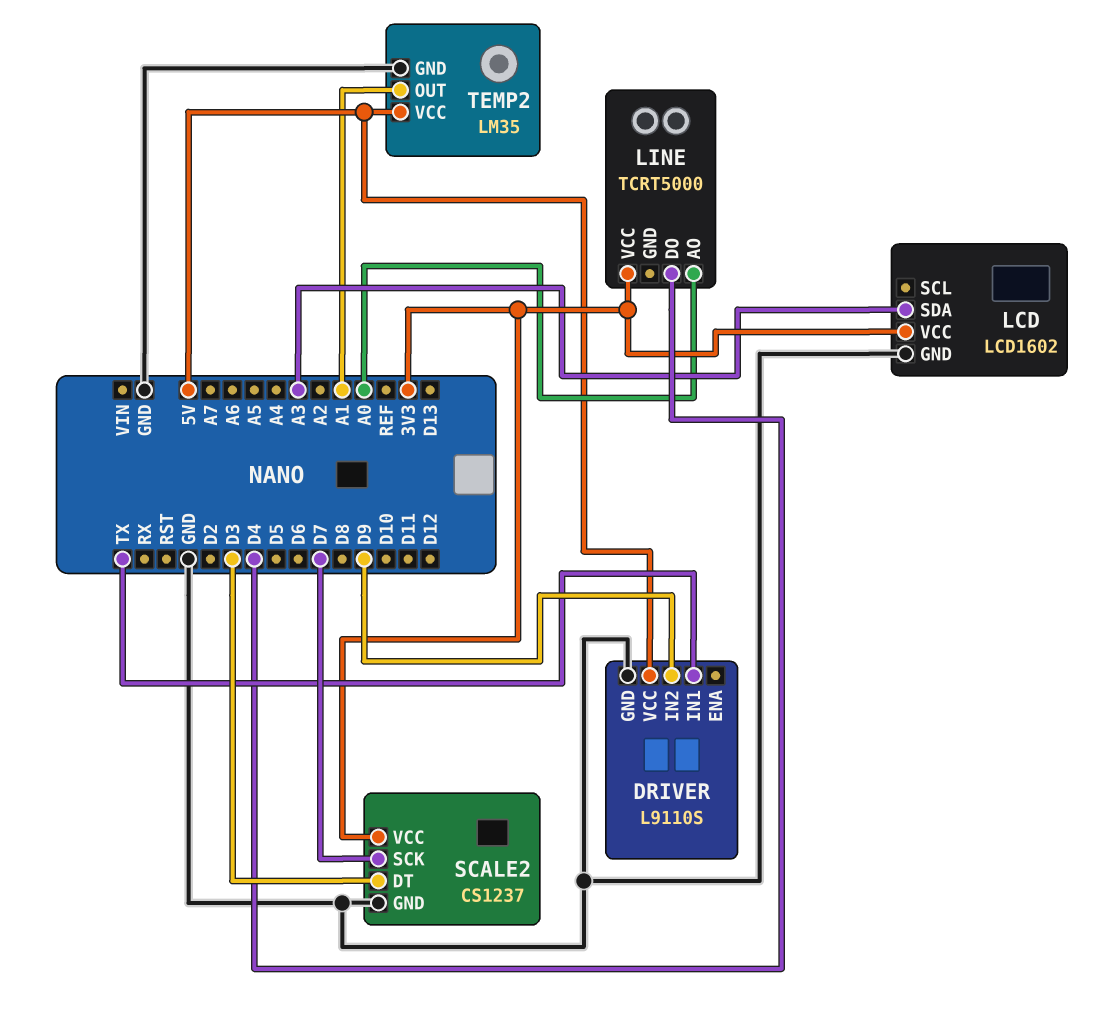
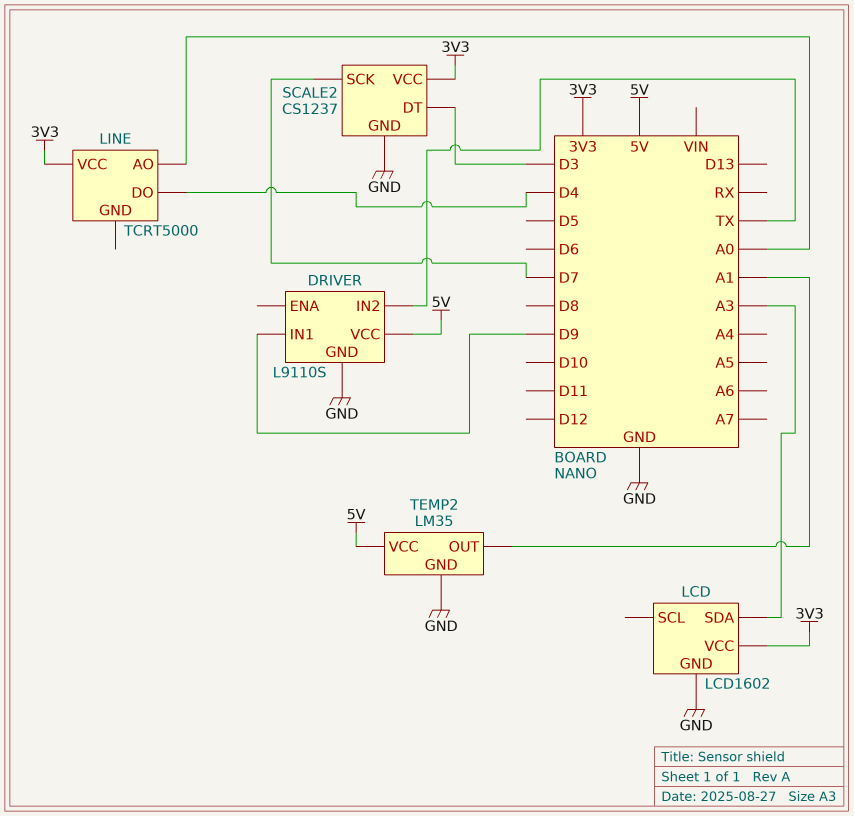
DRIVER pin IN1: TX -> D9
DRIVER pin IN2: D9 -> TX

